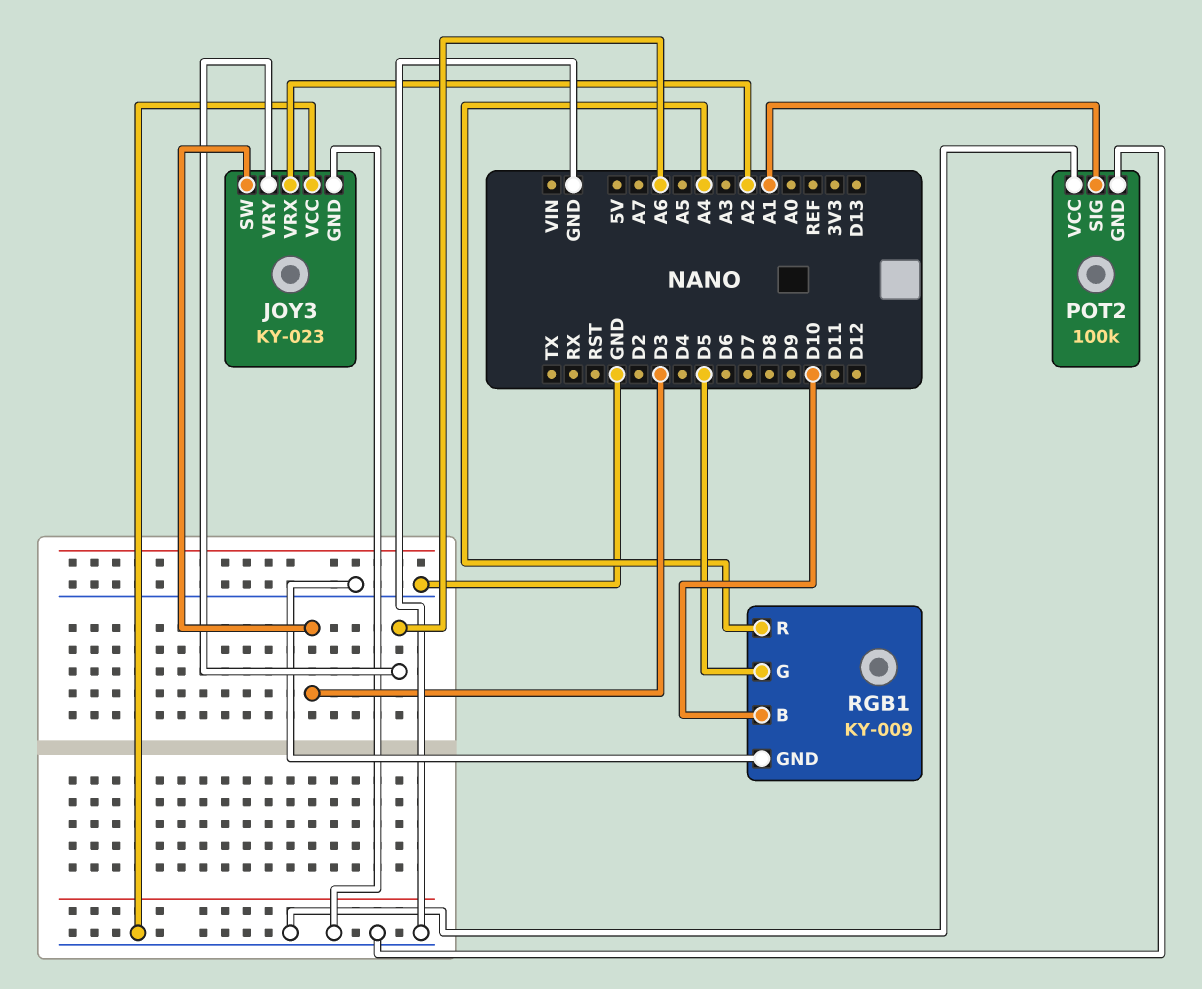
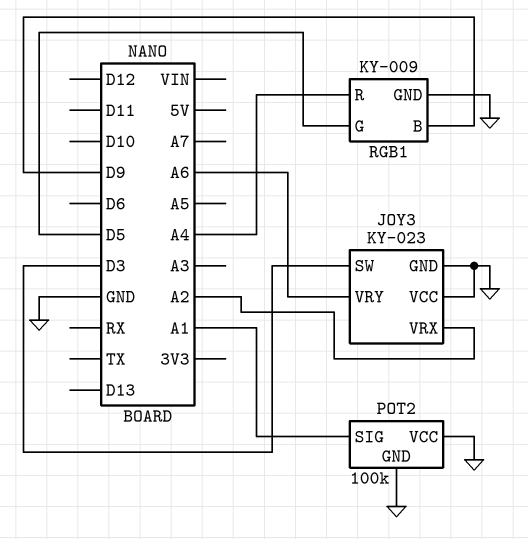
RGB1 pin B: D10 -> D9

